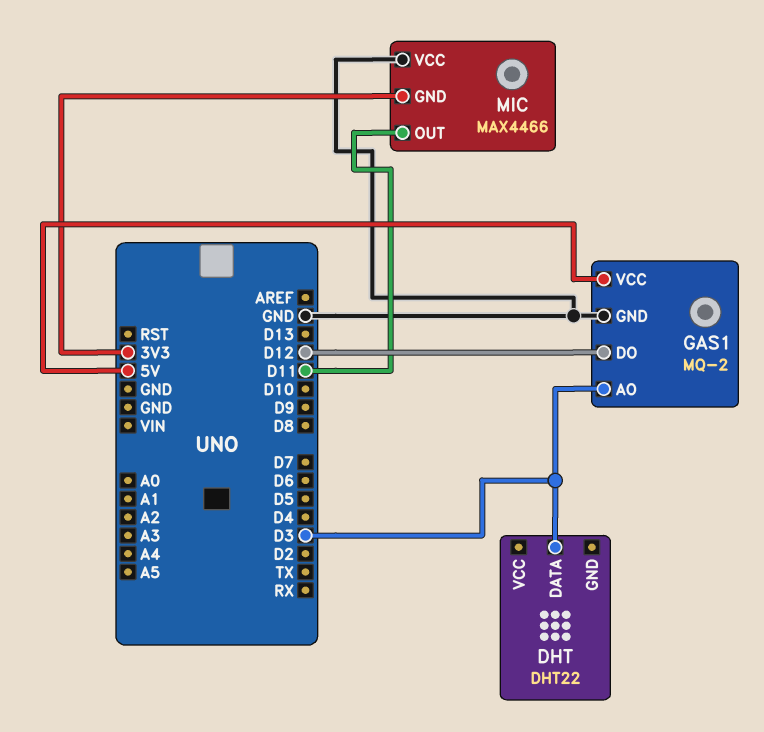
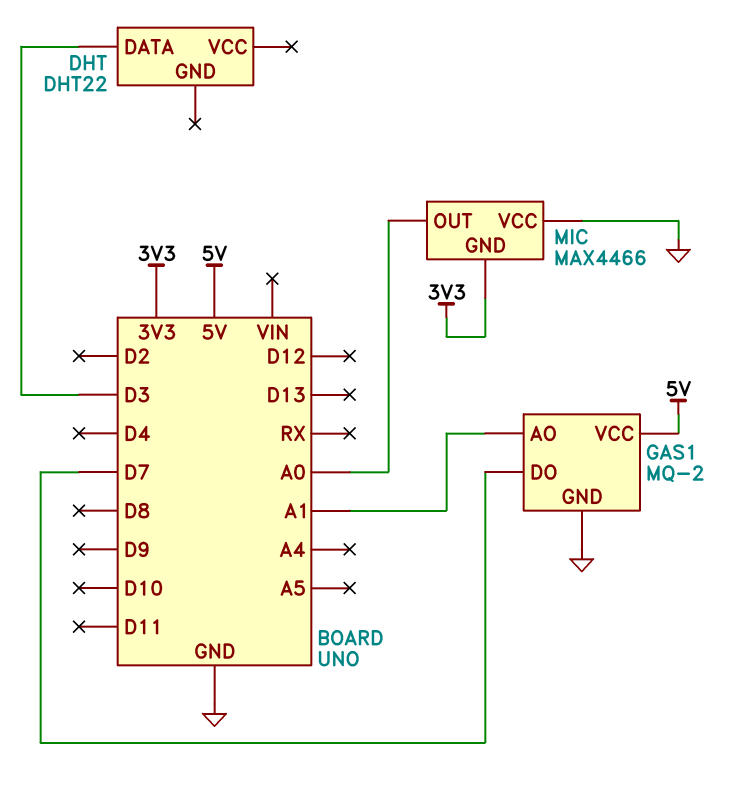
GAS1 pin AO: D3 -> A1
GAS1 pin DO: D12 -> D7
MIC pin OUT: D11 -> A0

